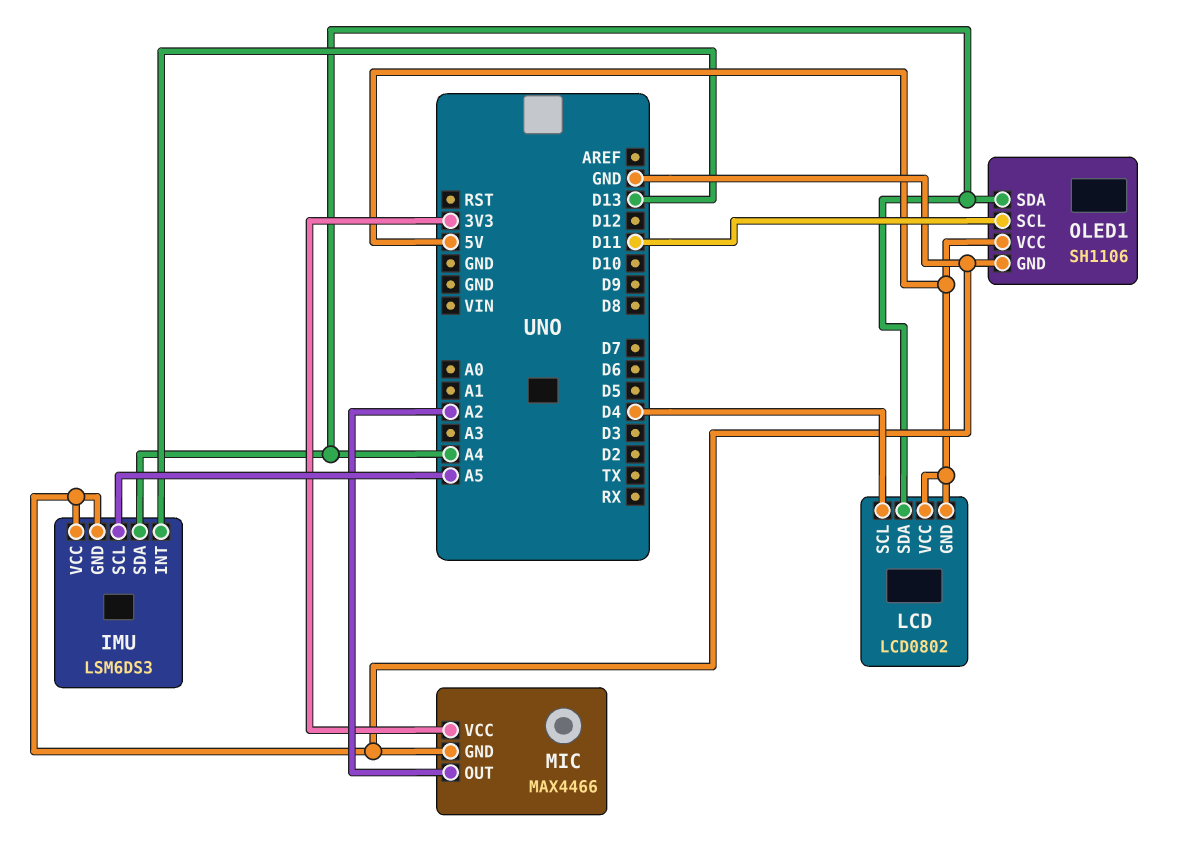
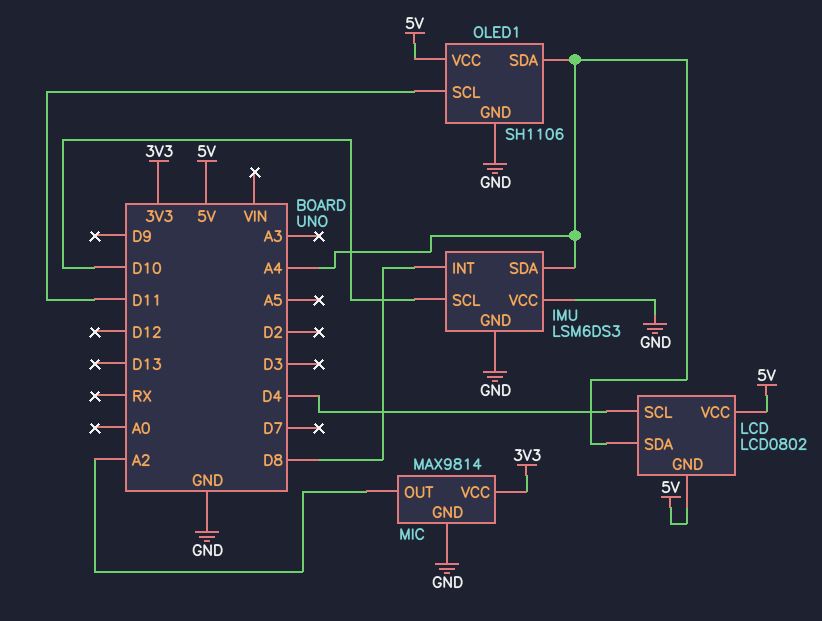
IMU pin INT: D13 -> D8
IMU pin SCL: A5 -> D10
MIC: MAX4466 -> MAX9814

